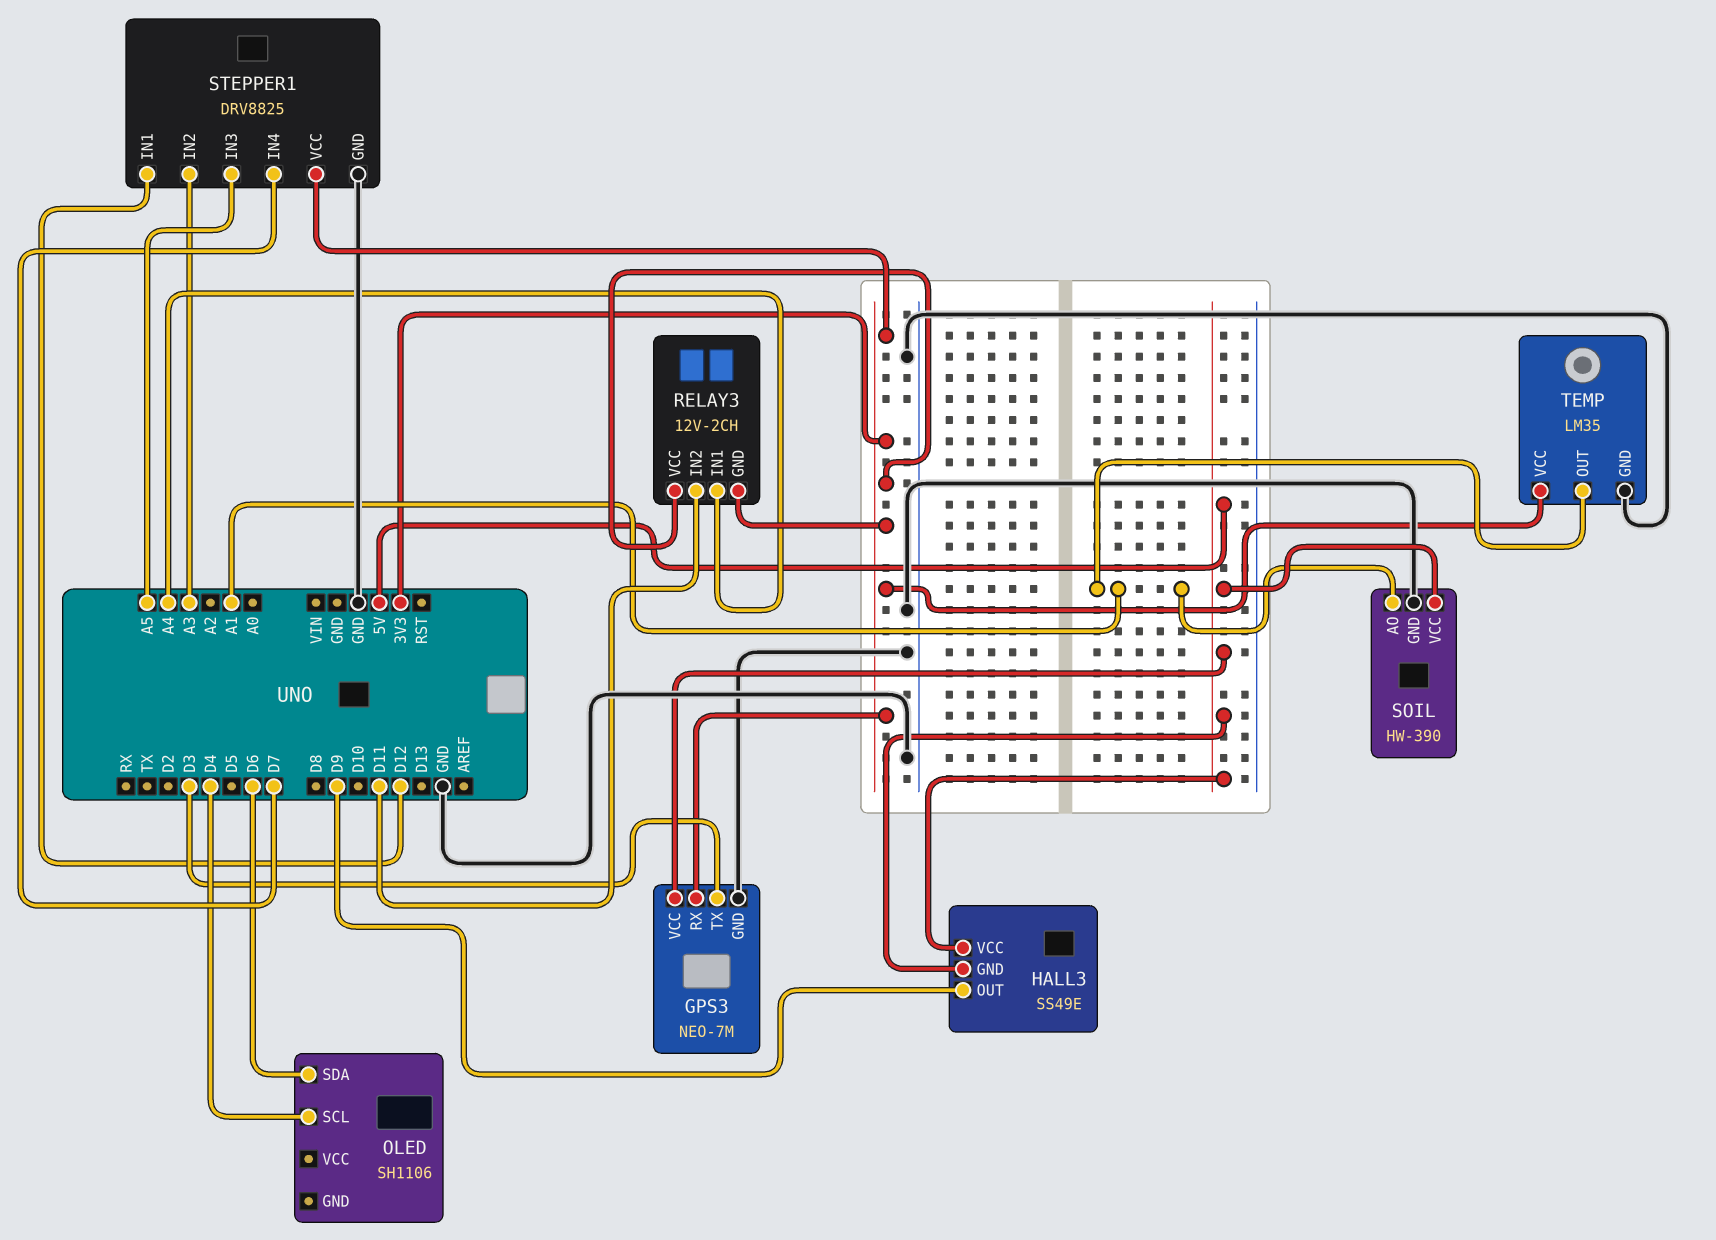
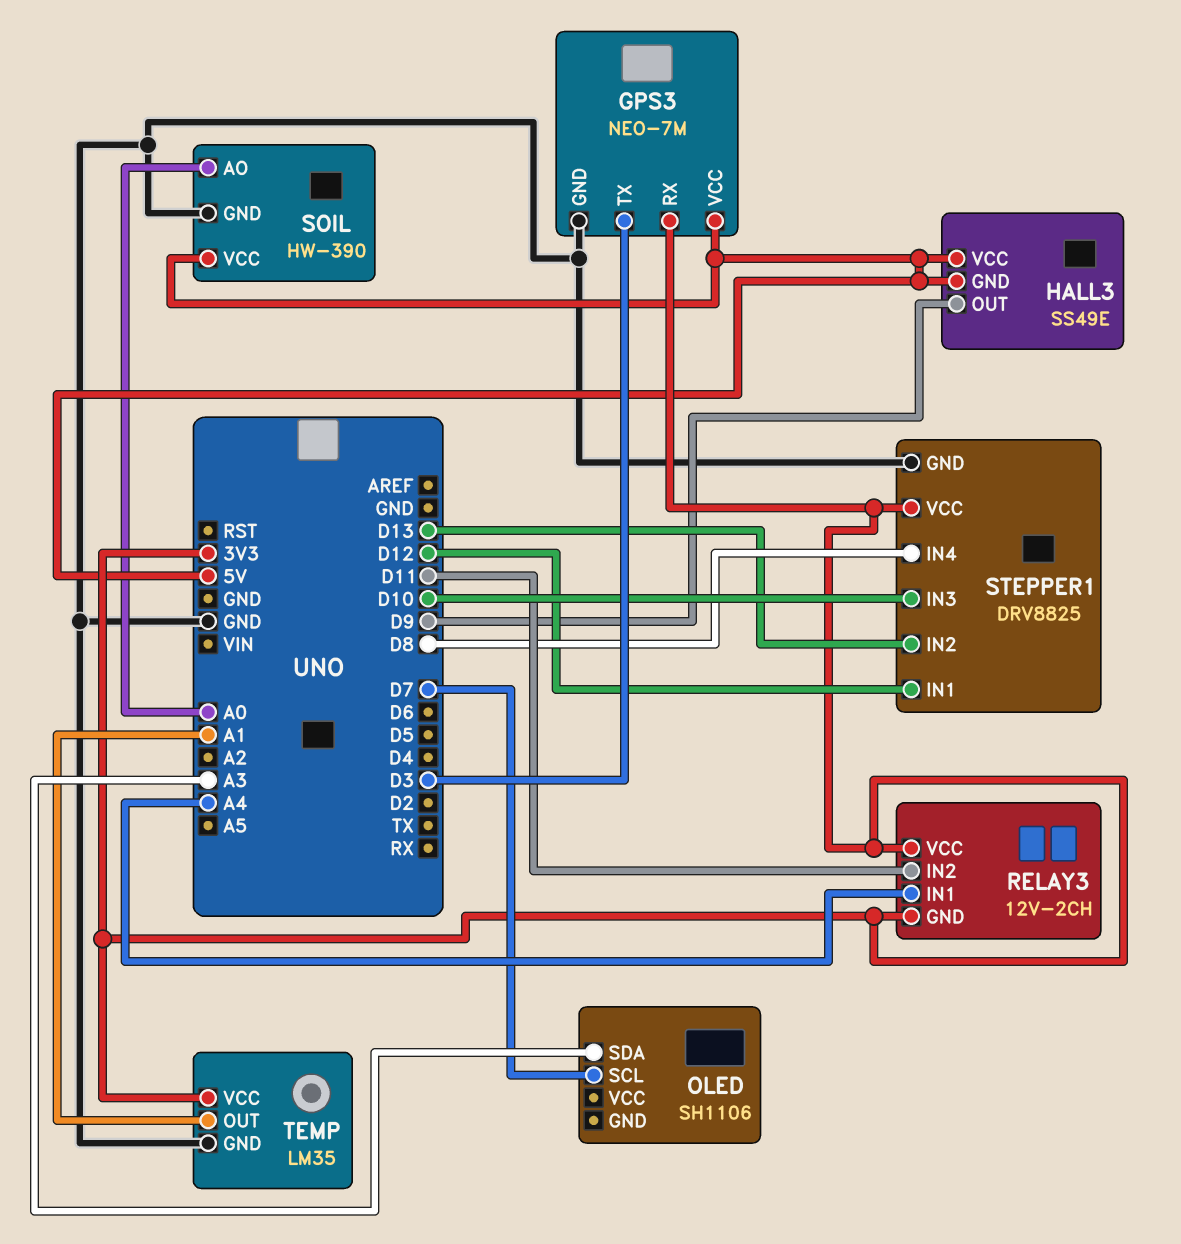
OLED pin SCL: D4 -> D7
OLED pin SDA: D6 -> A3
SOIL pin AO: A1 -> A0
STEPPER1 pin IN2: A3 -> D13
STEPPER1 pin IN3: A5 -> D10
STEPPER1 pin IN4: D7 -> D8

